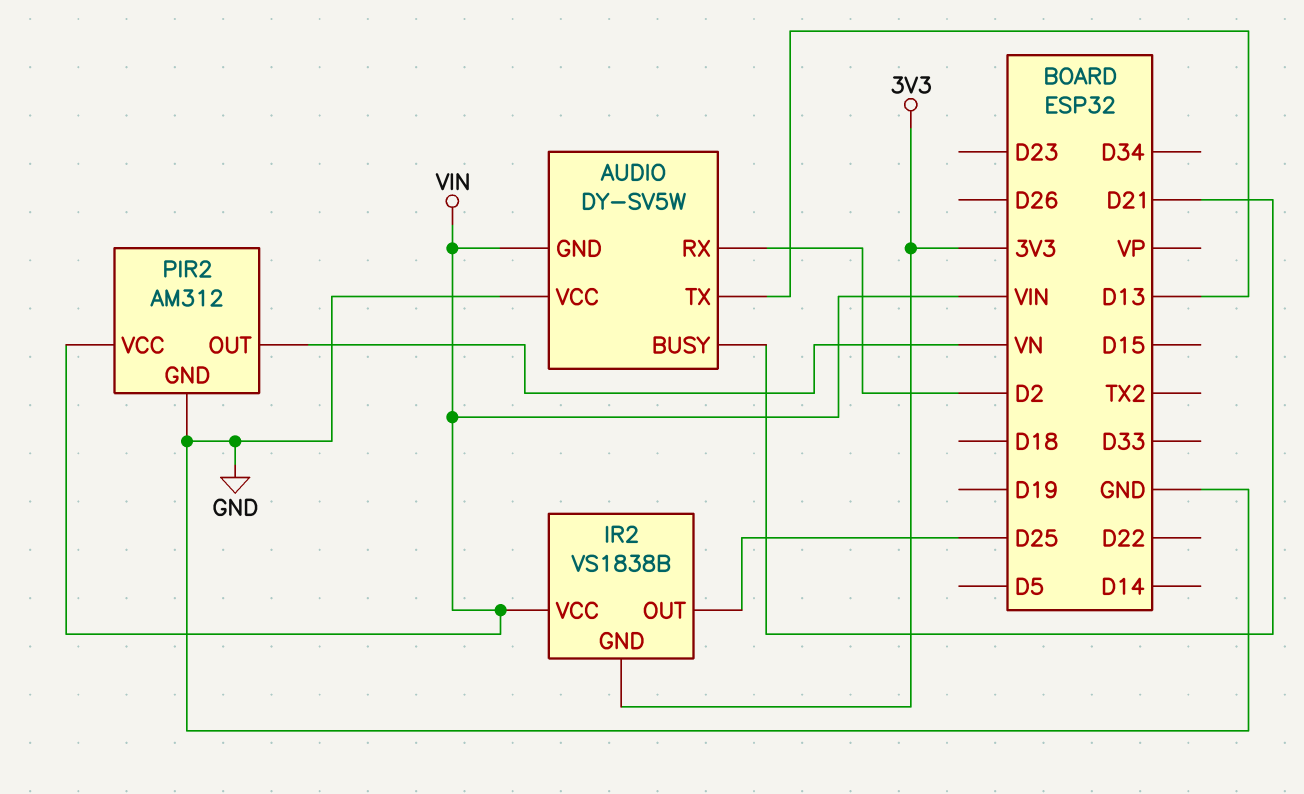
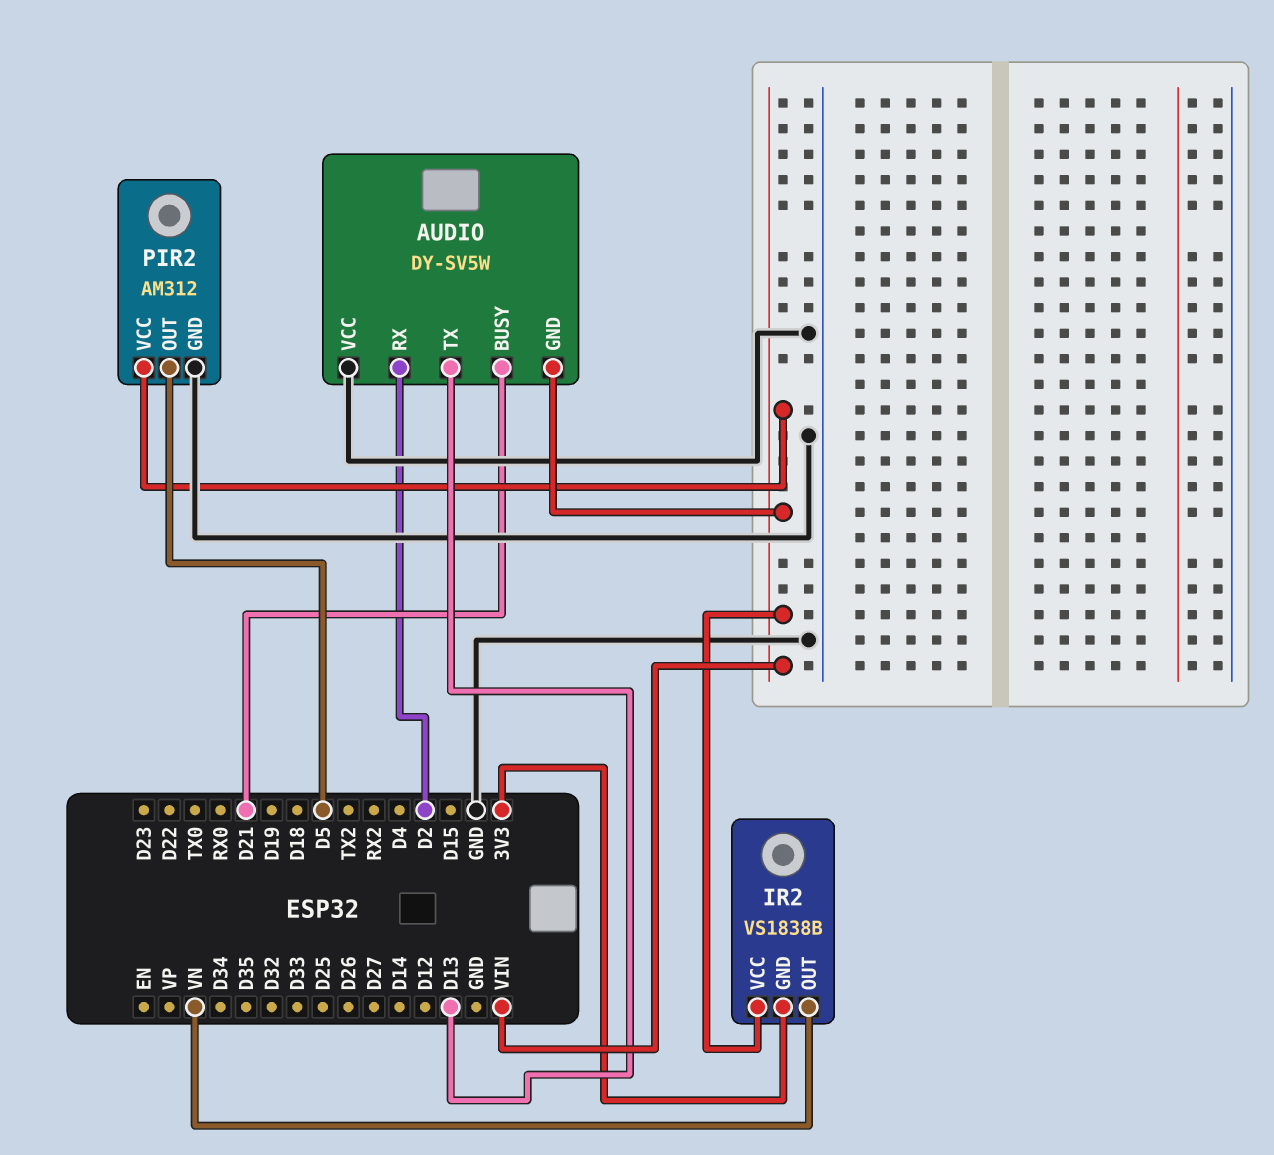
IR2 pin OUT: D25 -> VN
PIR2 pin OUT: VN -> D5

